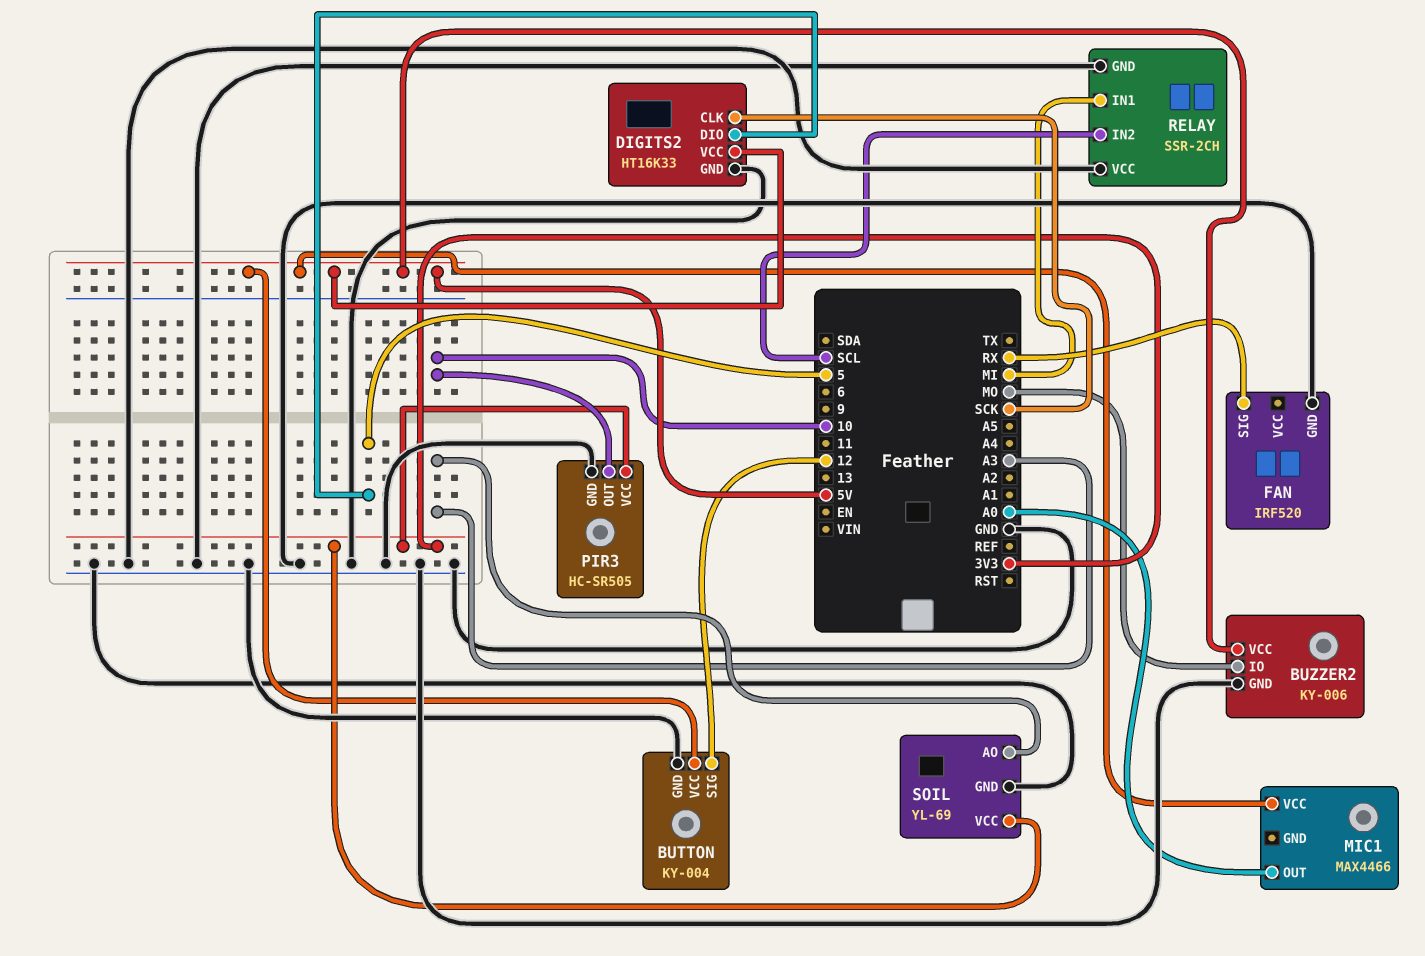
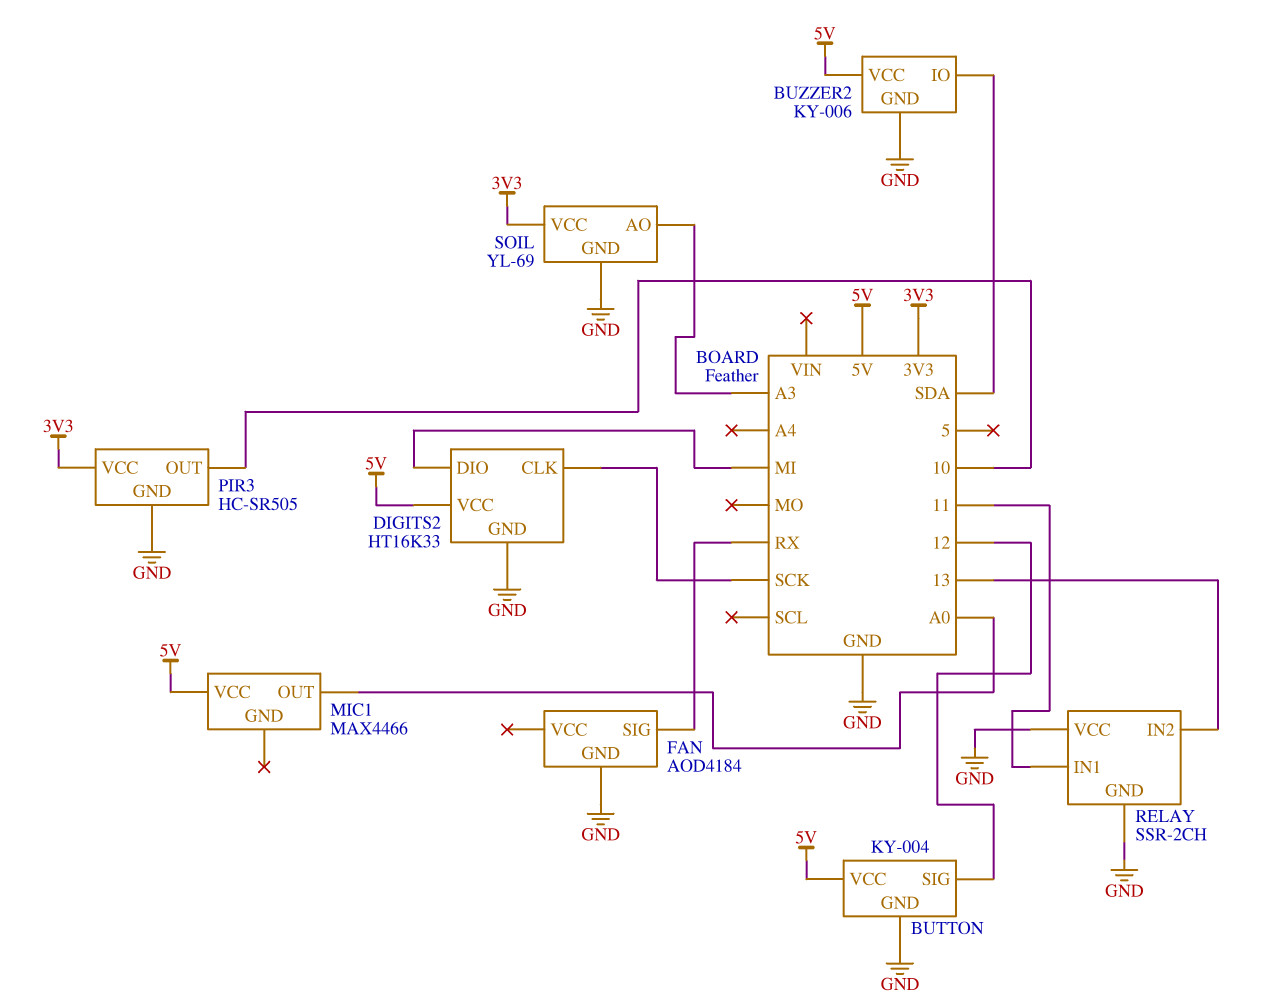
BUZZER2 pin IO: MO -> SDA
DIGITS2 pin DIO: 5 -> MI
FAN: IRF520 -> AOD4184
RELAY pin IN1: MI -> 11
RELAY pin IN2: SCL -> 13

